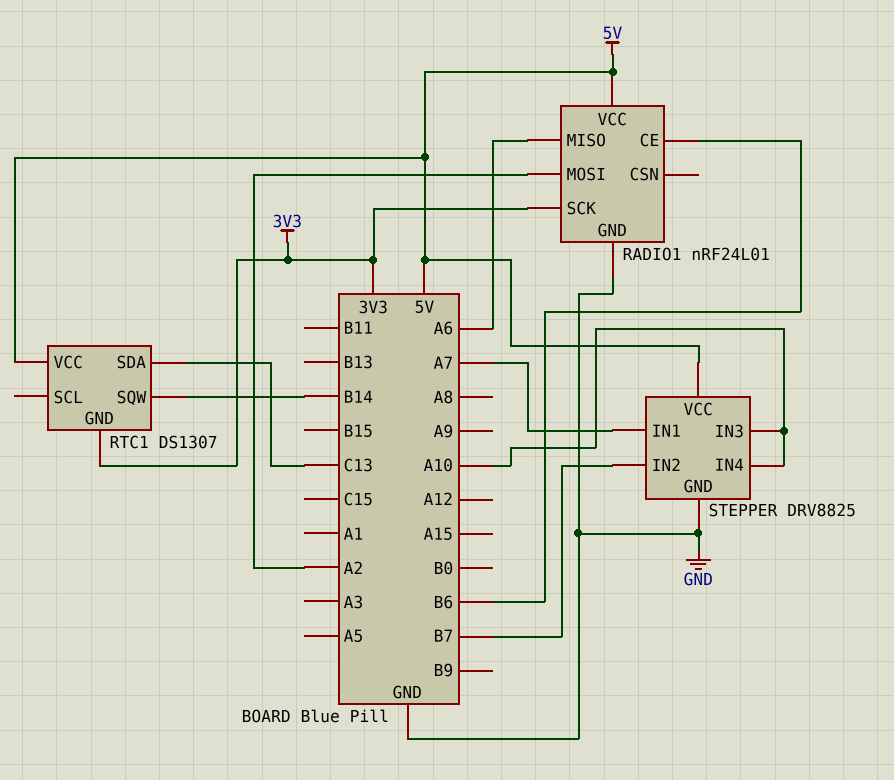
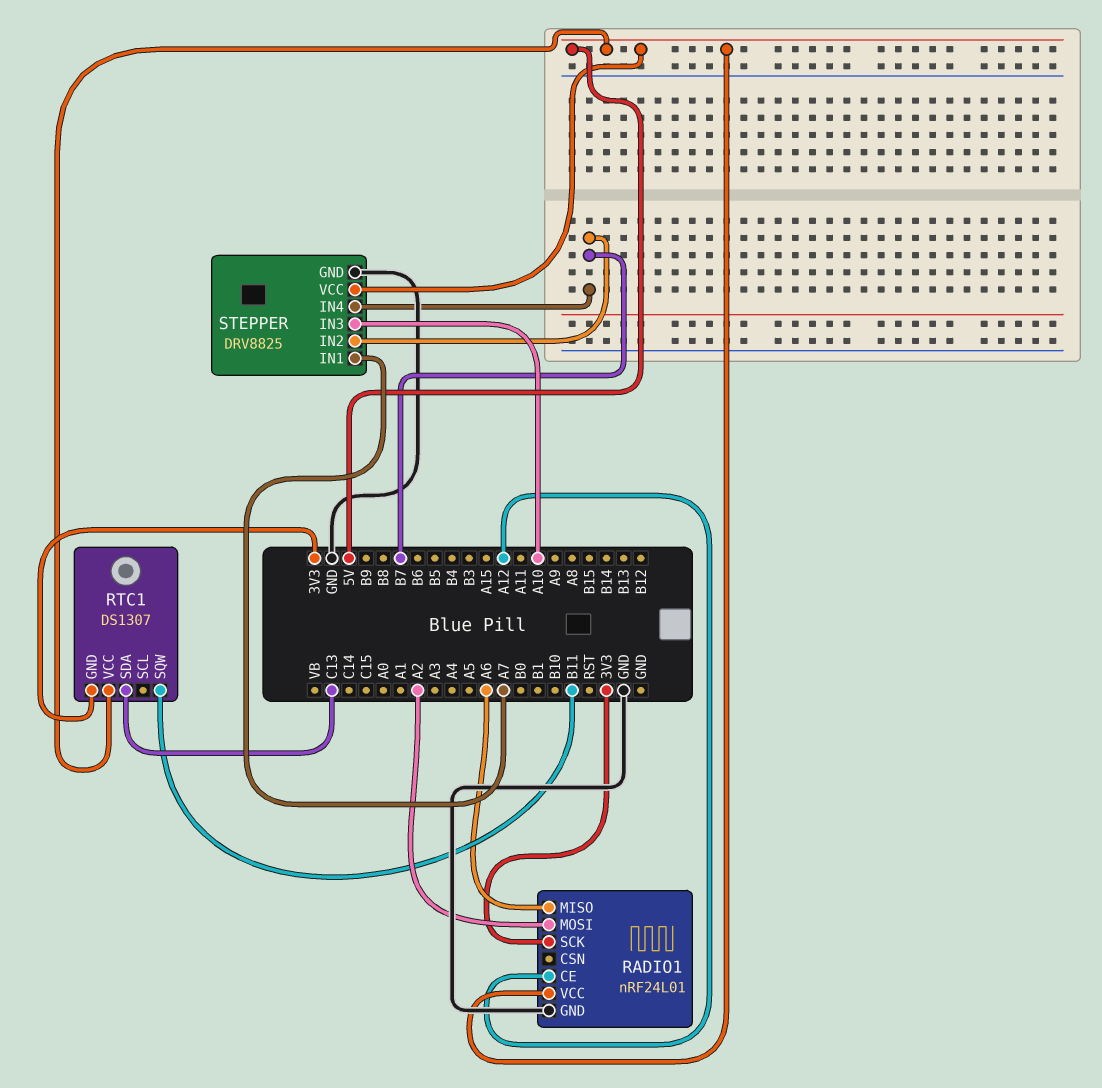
RADIO1 pin CE: B6 -> A12
RTC1 pin SQW: B14 -> B11
STEPPER pin IN4: A10 -> B7

